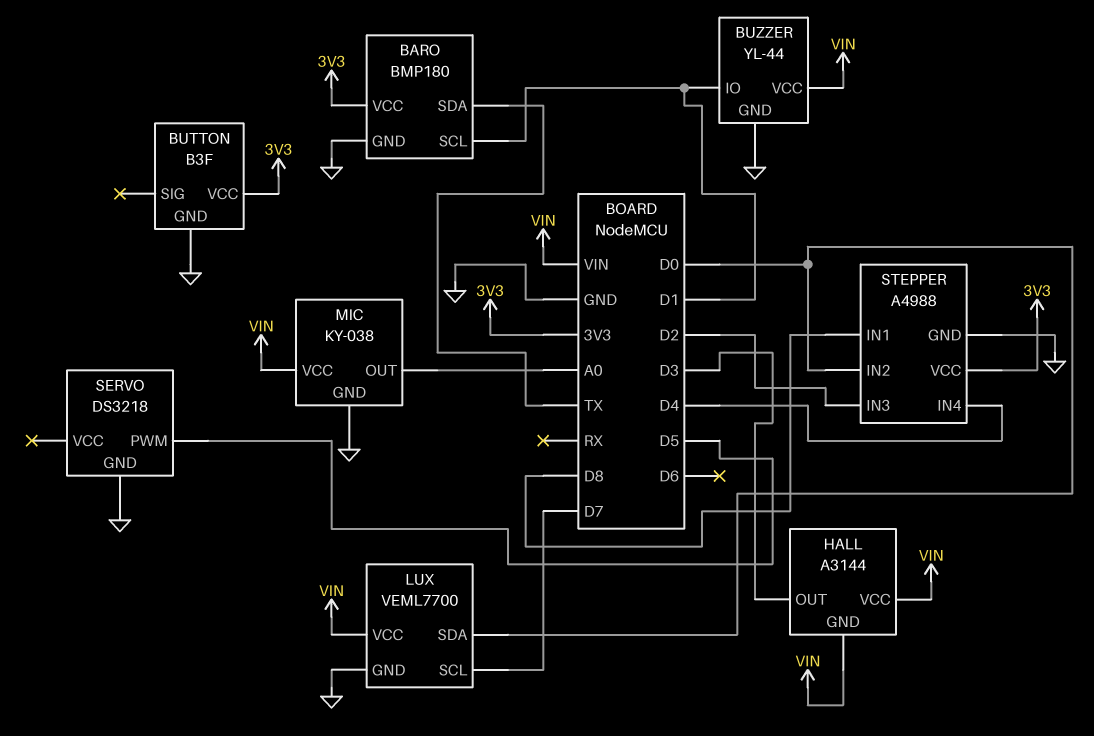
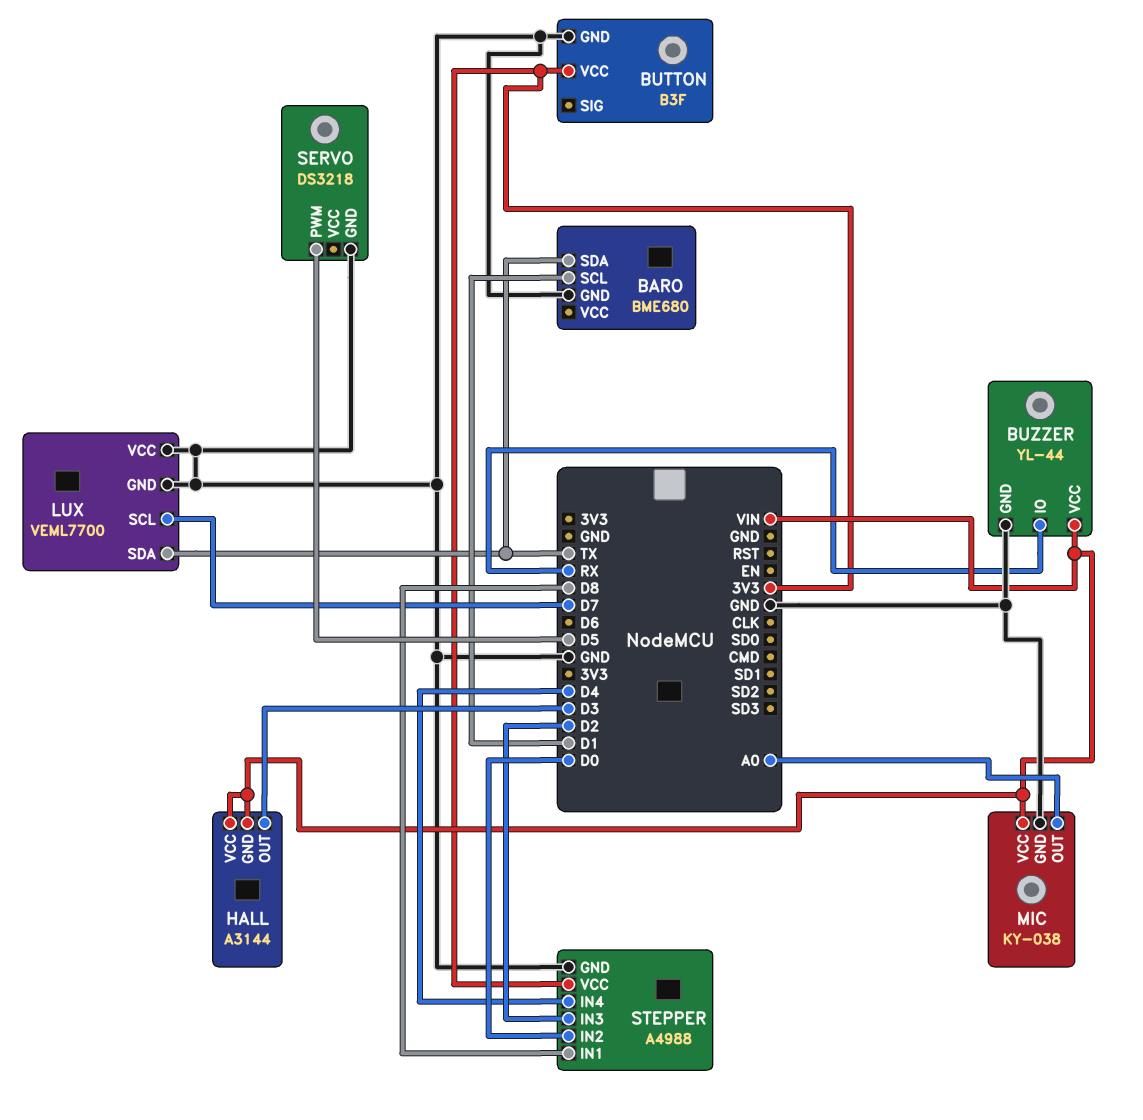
BARO: BMP180 -> BME680
BARO pin VCC: 3V3 -> none
BUZZER pin IO: D1 -> RX
LUX pin SDA: D0 -> TX
LUX pin VCC: VIN -> GND

